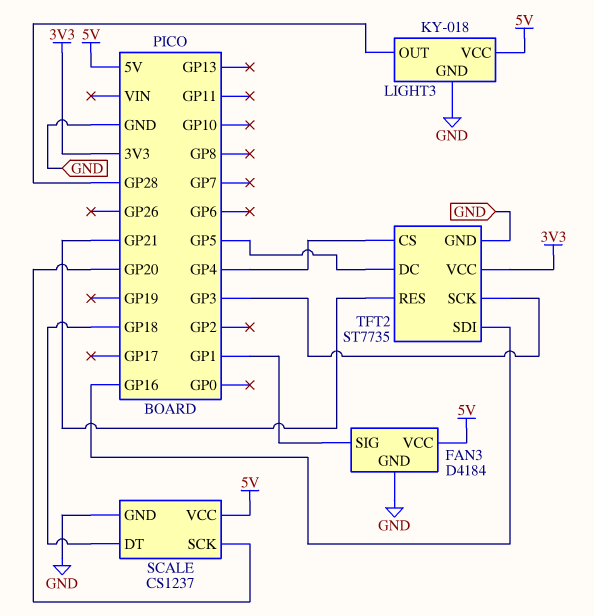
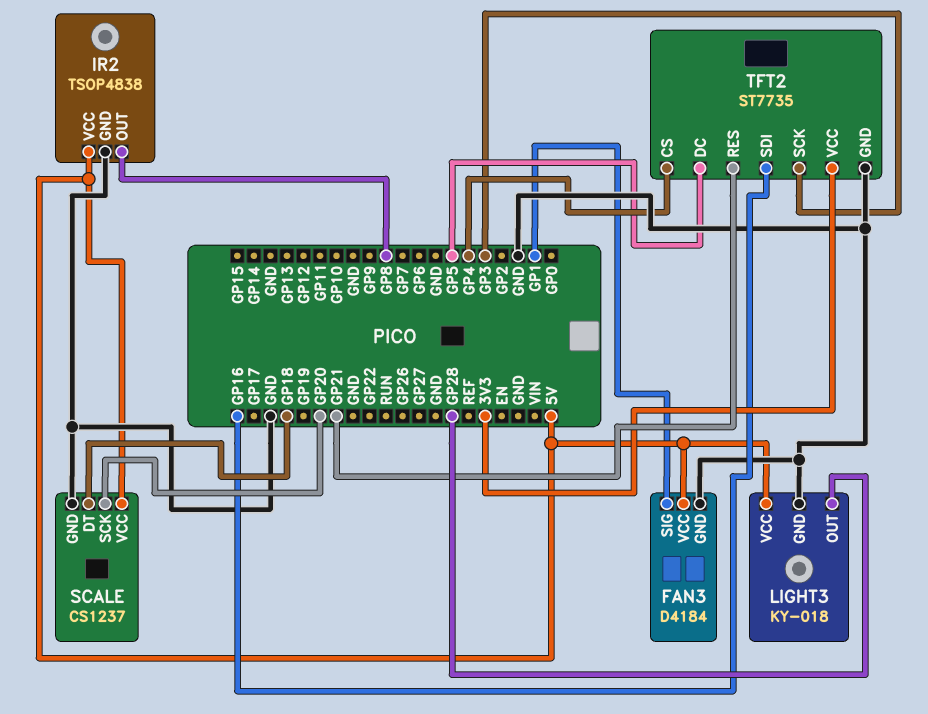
IR2: none -> TSOP4838
IR2 pin GND: none -> GND
IR2 pin OUT: none -> GP8
IR2 pin VCC: none -> 5V

